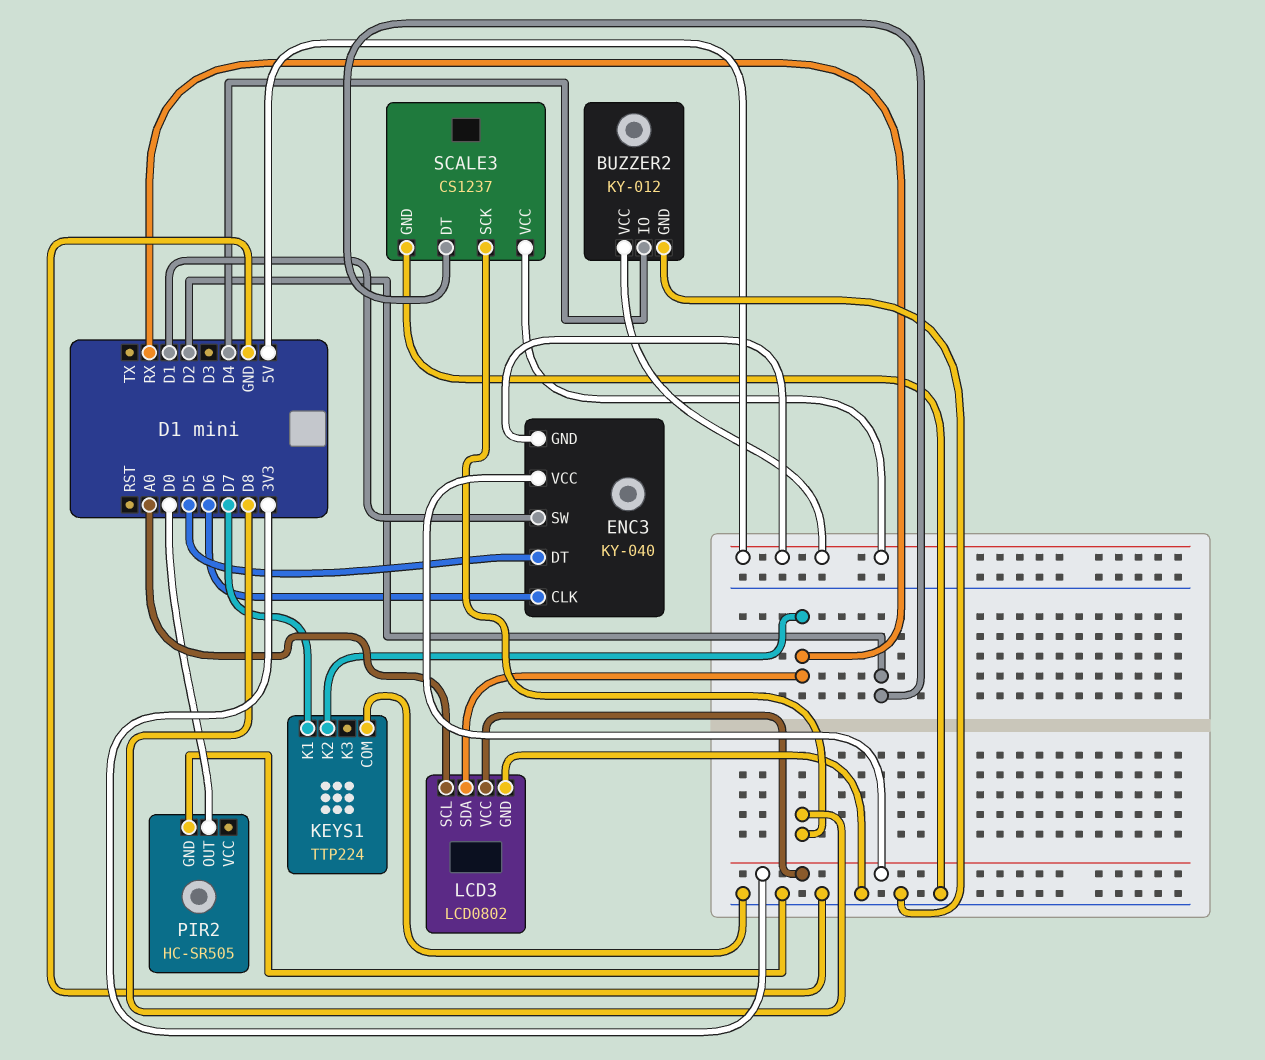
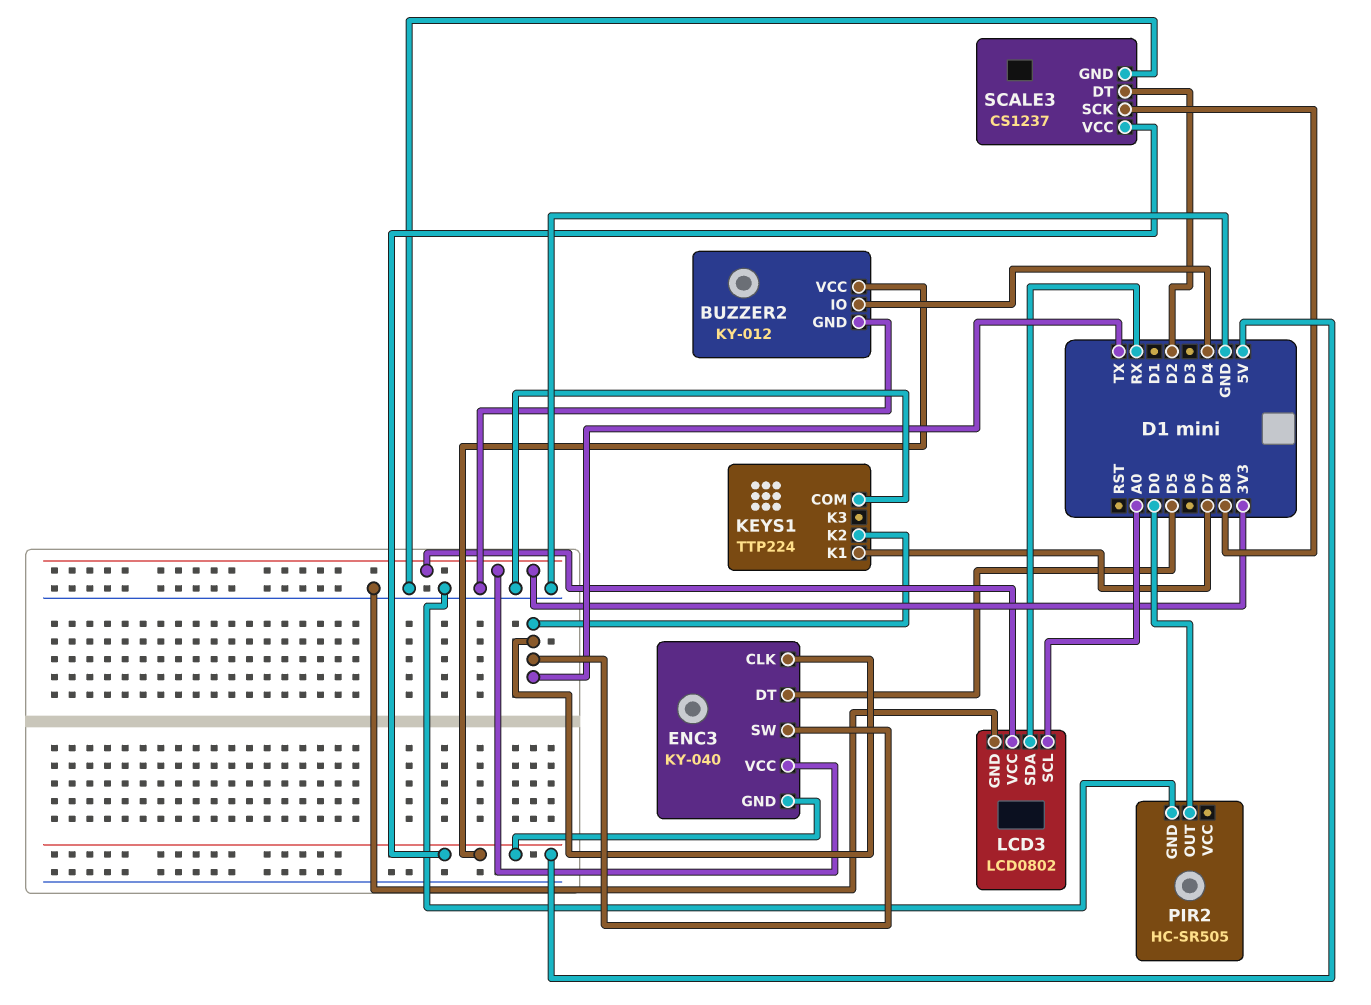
ENC3 pin CLK: D6 -> TX
ENC3 pin SW: D1 -> TX
KEYS1 pin K2: RX -> TX

